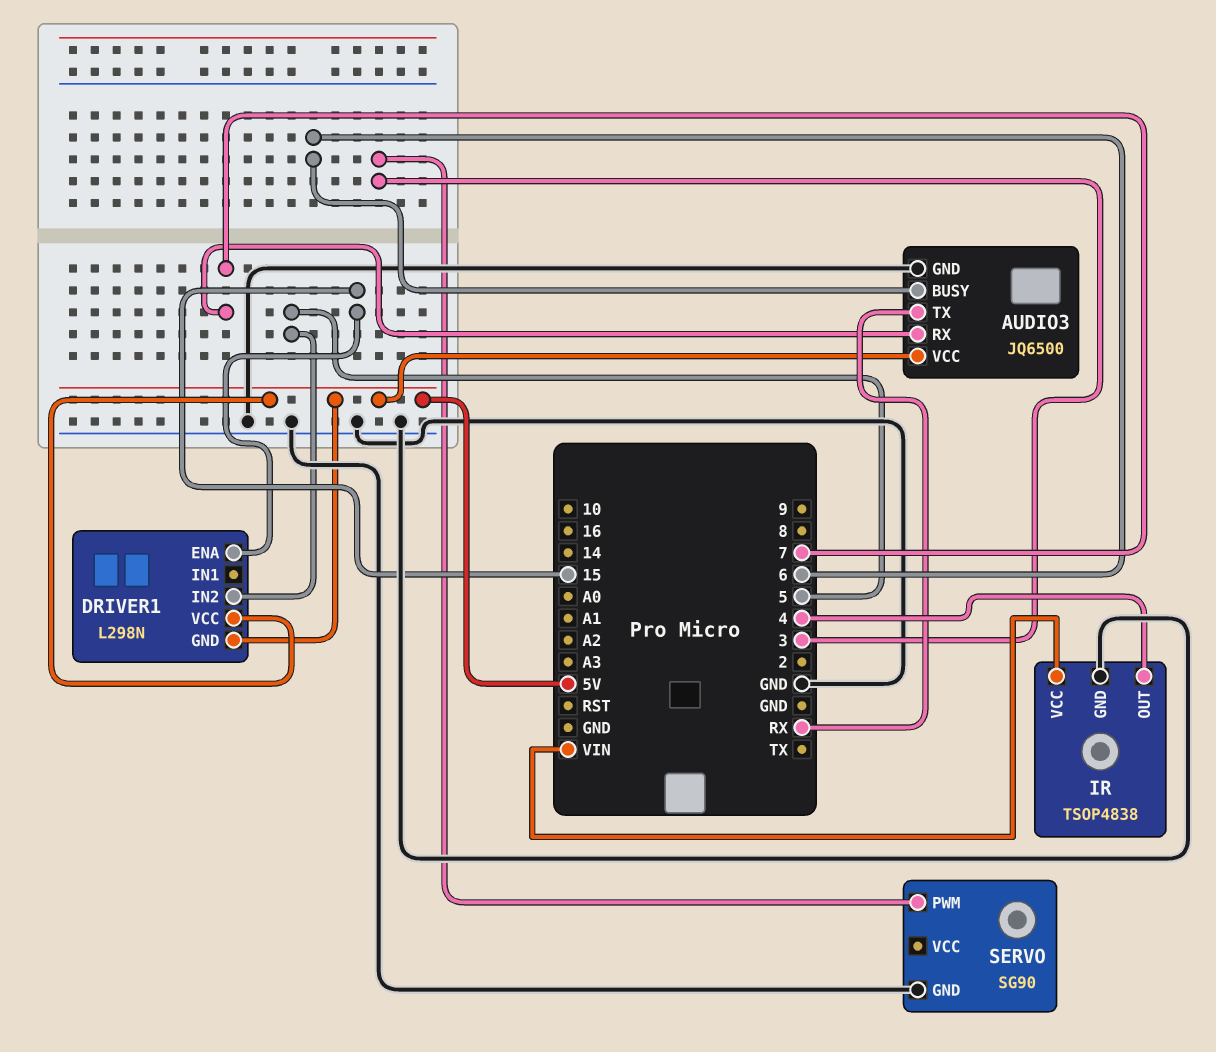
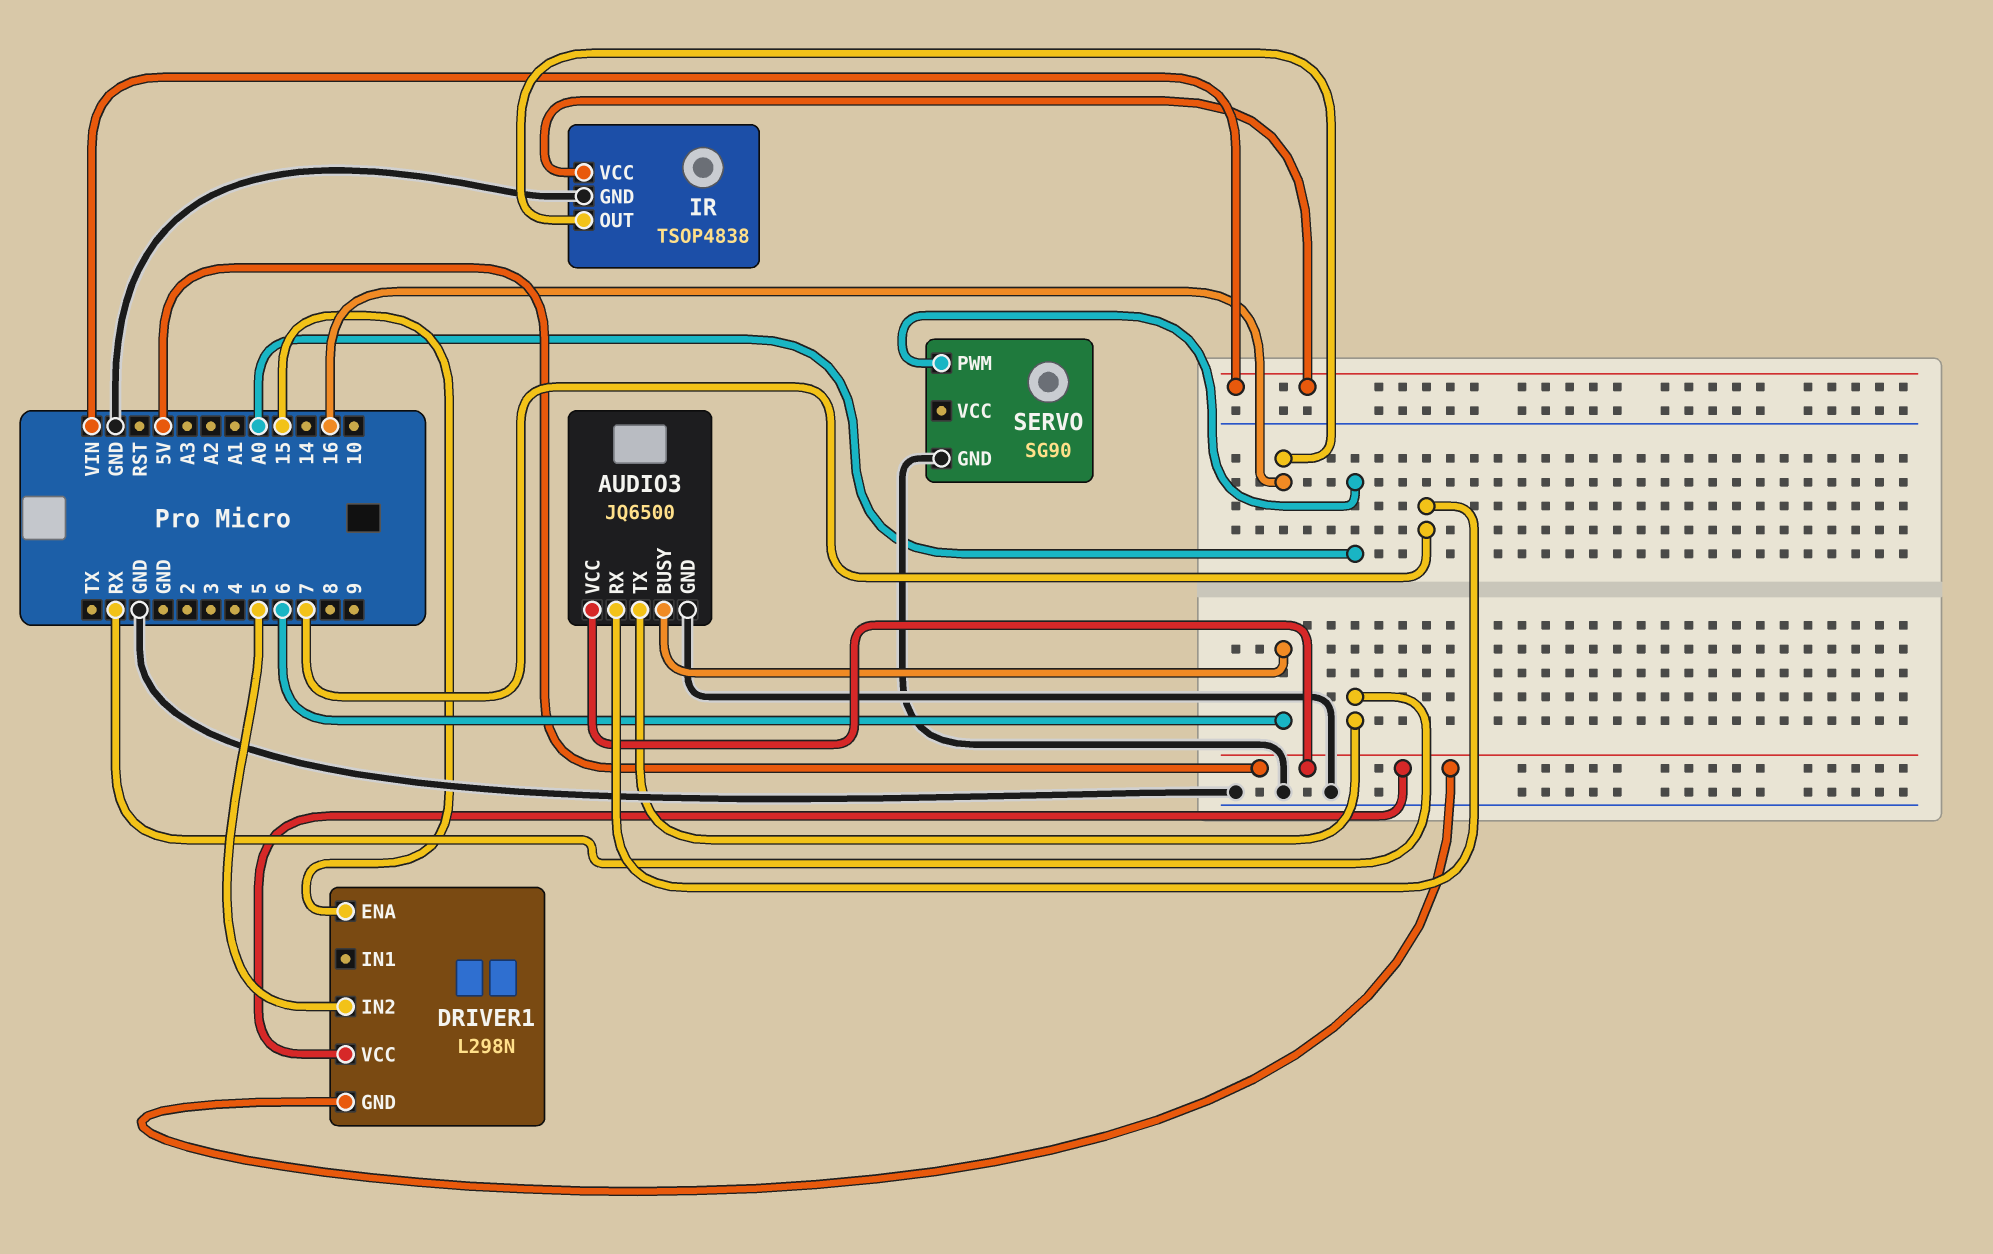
IR pin OUT: 4 -> 16
SERVO pin PWM: 3 -> A0

